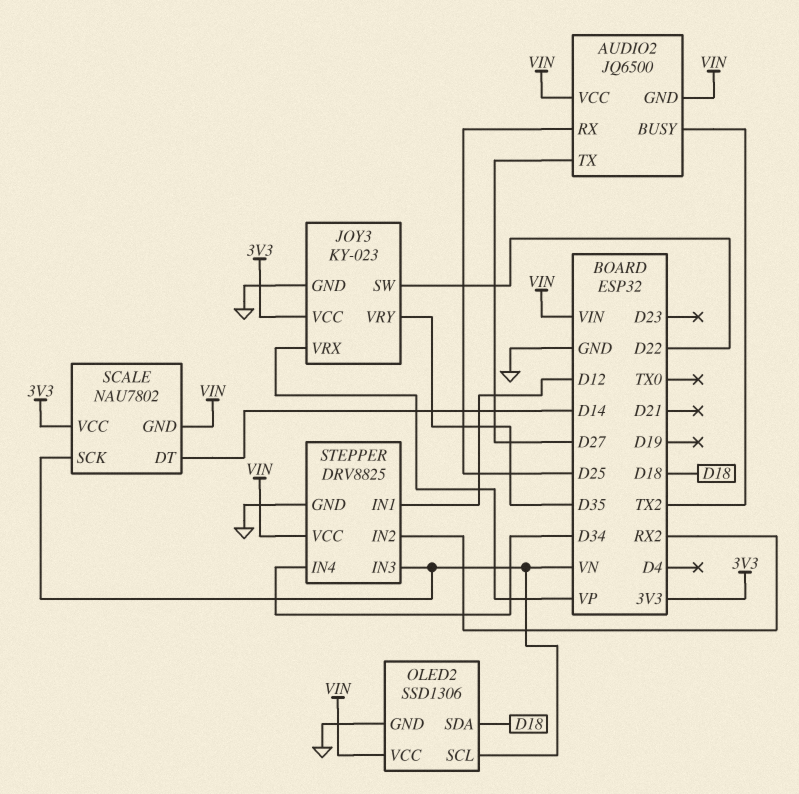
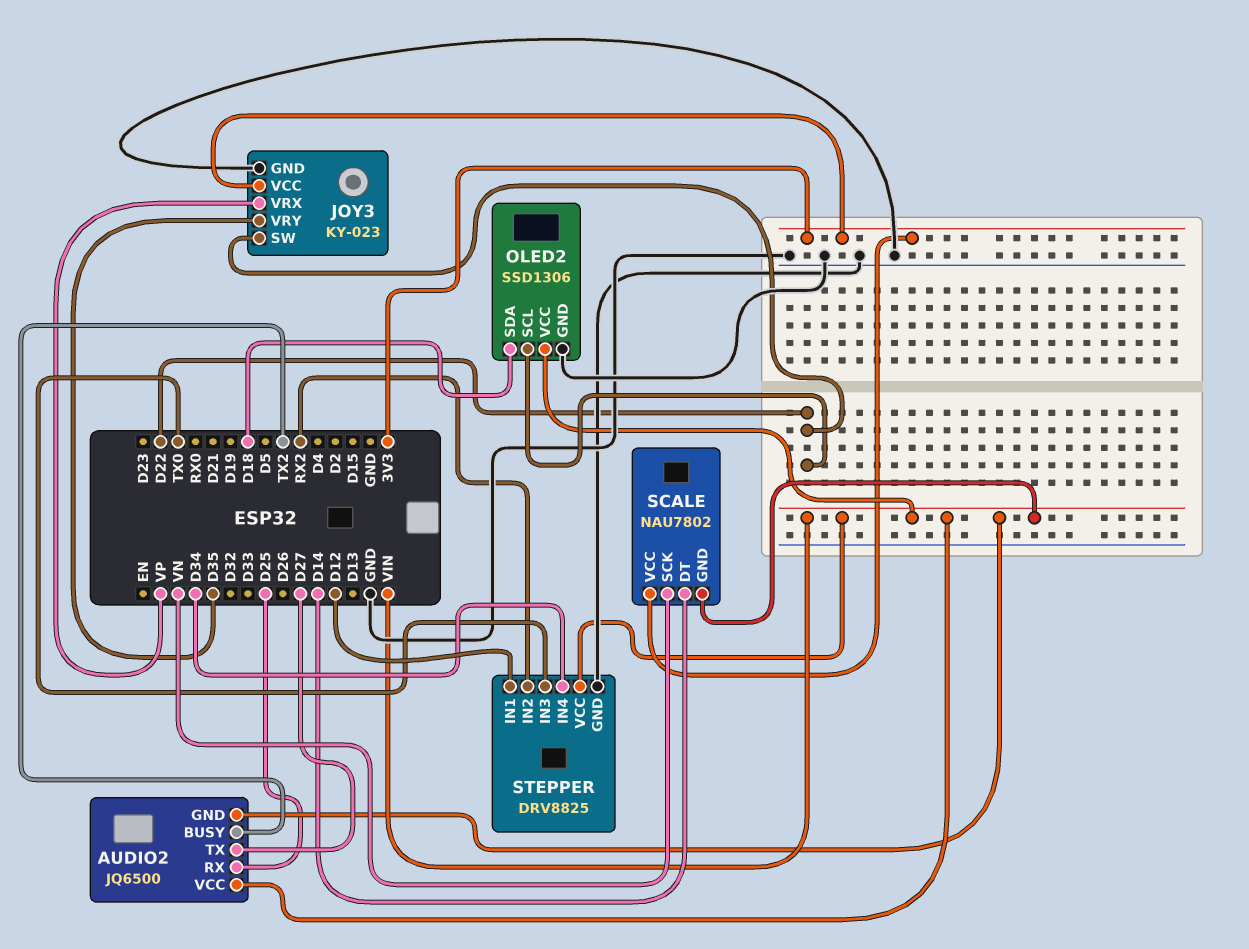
OLED2 pin SCL: VN -> D22
STEPPER pin IN3: VN -> TX0

